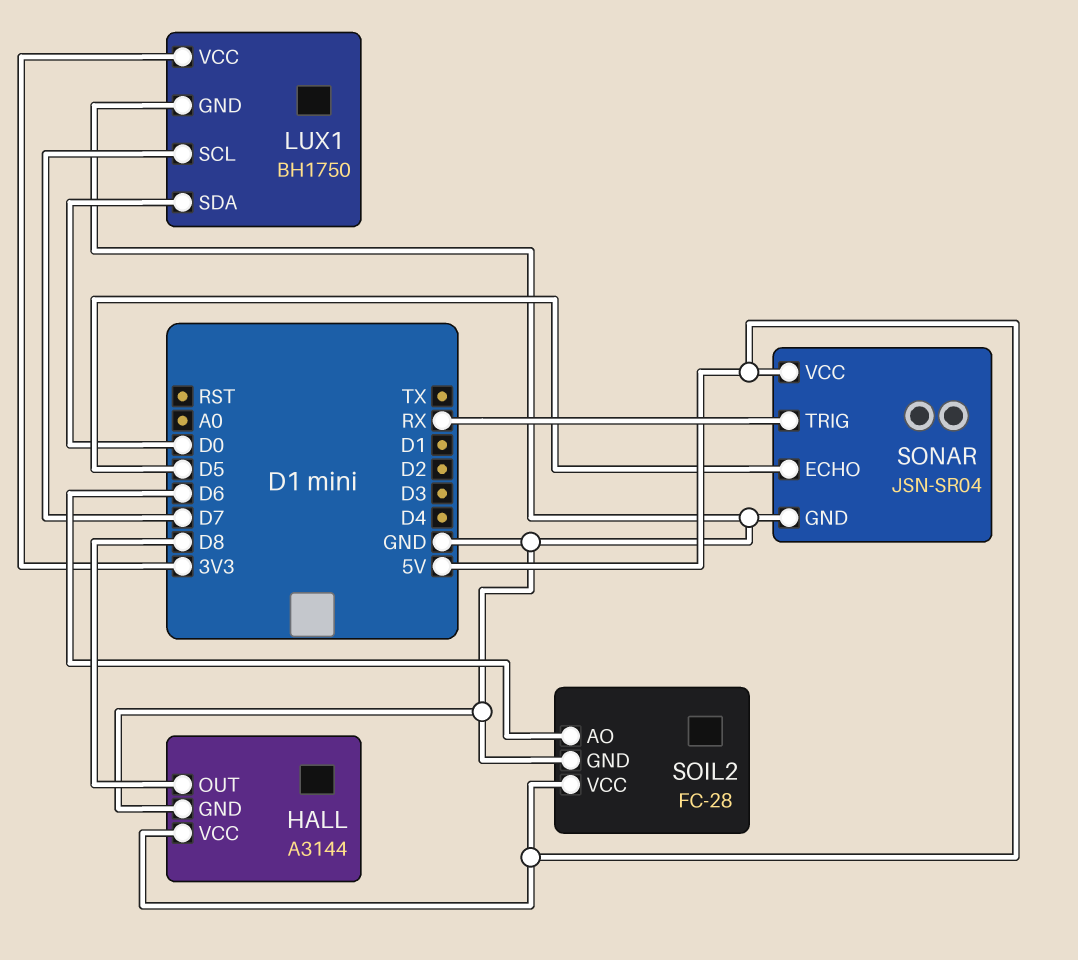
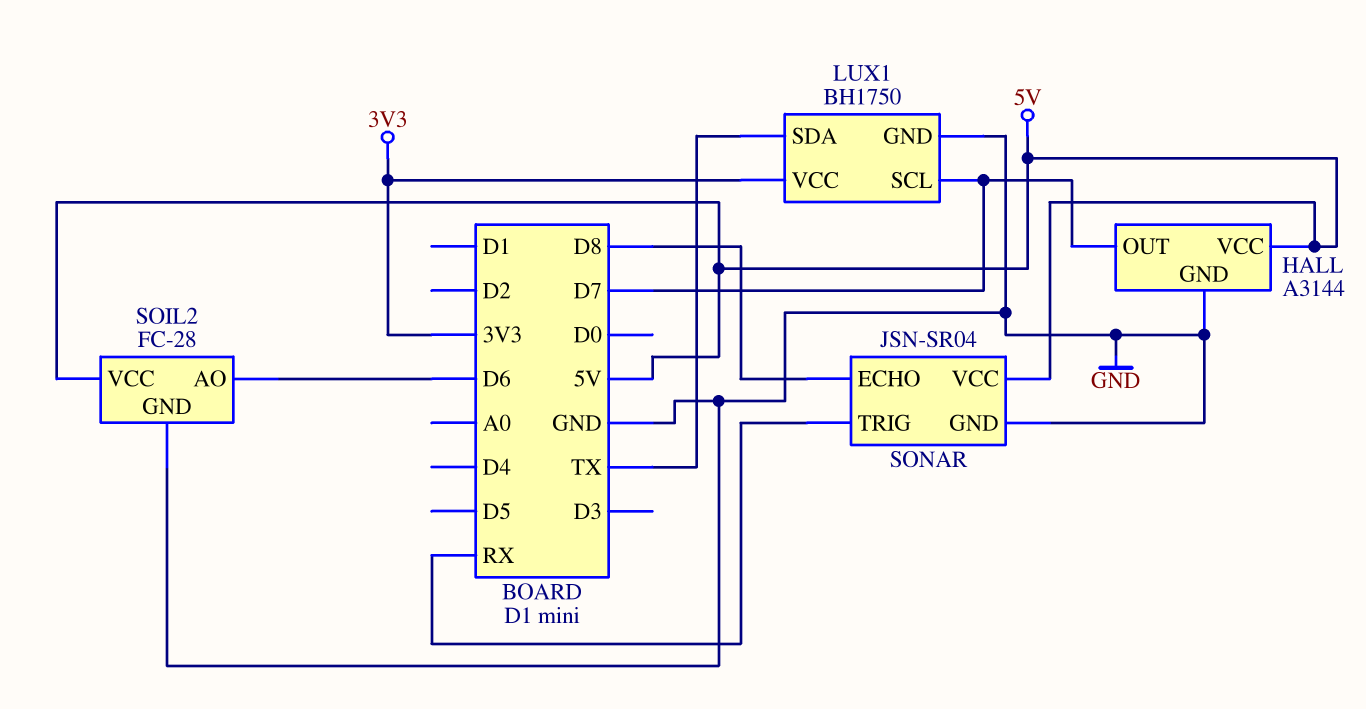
HALL pin OUT: D8 -> D7
LUX1 pin SDA: D0 -> TX
SONAR pin ECHO: D5 -> D8

